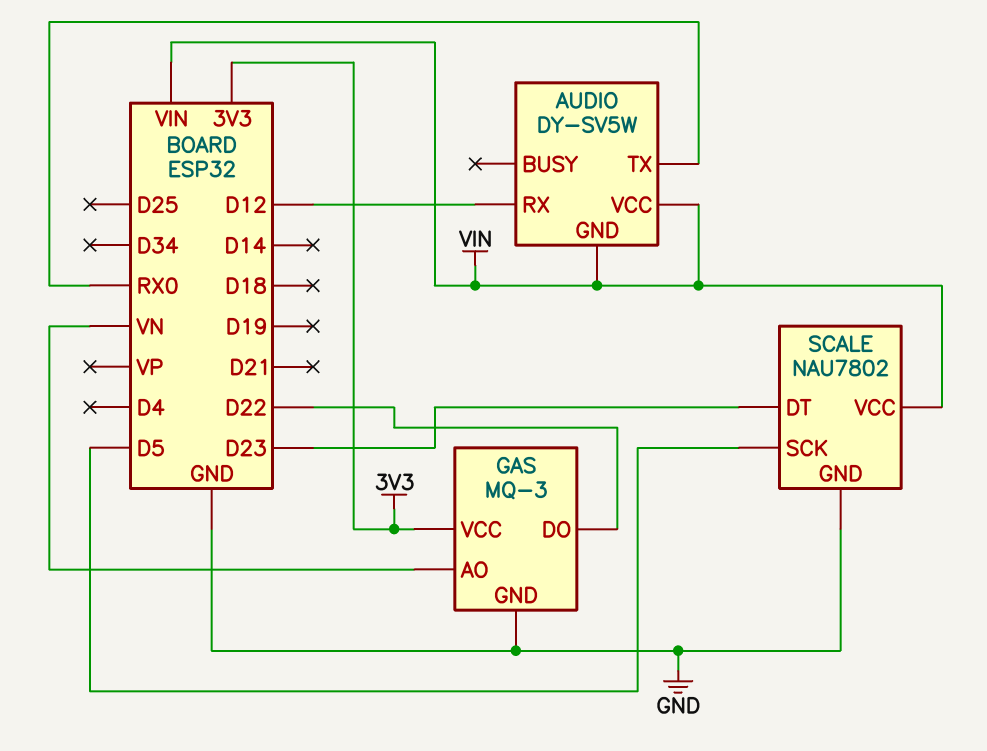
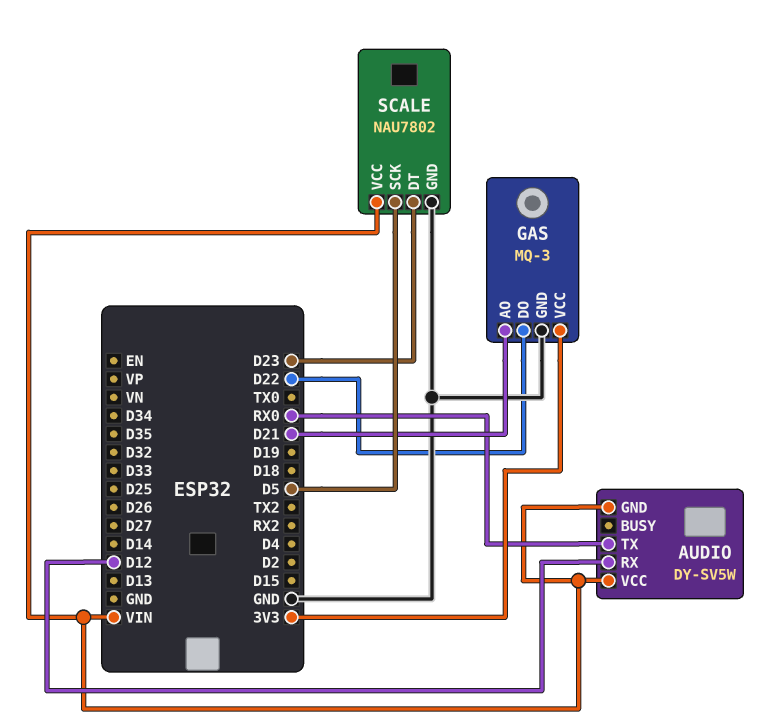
GAS pin AO: VN -> D21

